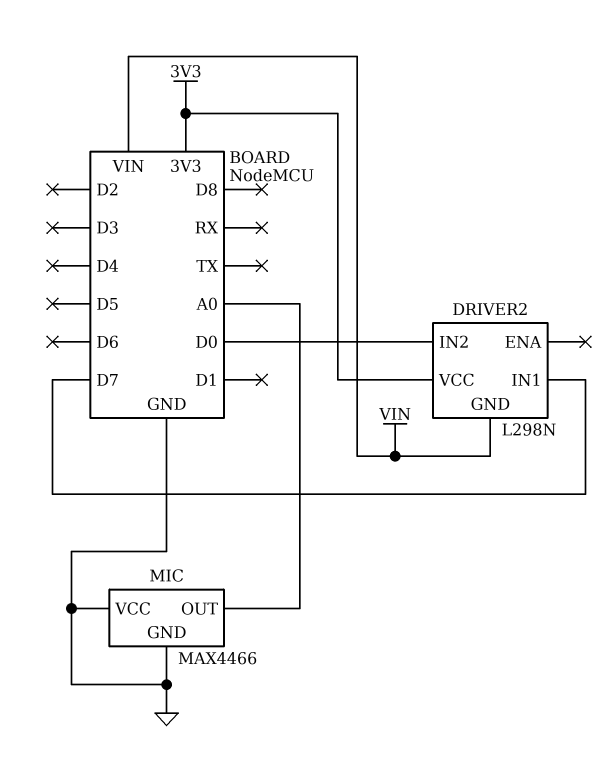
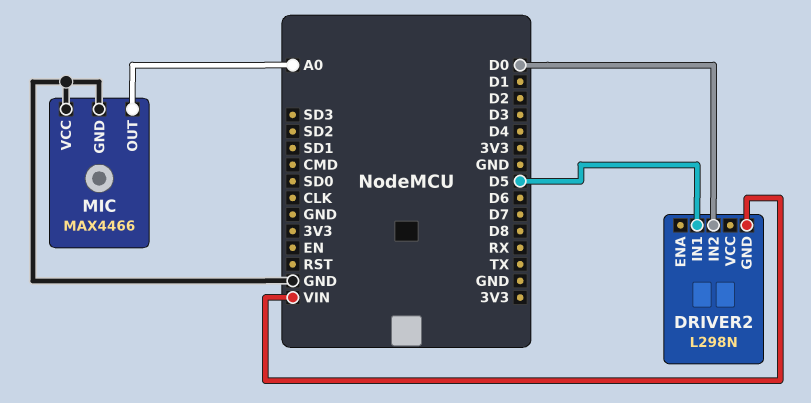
DRIVER2 pin IN1: D7 -> D5
DRIVER2 pin VCC: 3V3 -> none

